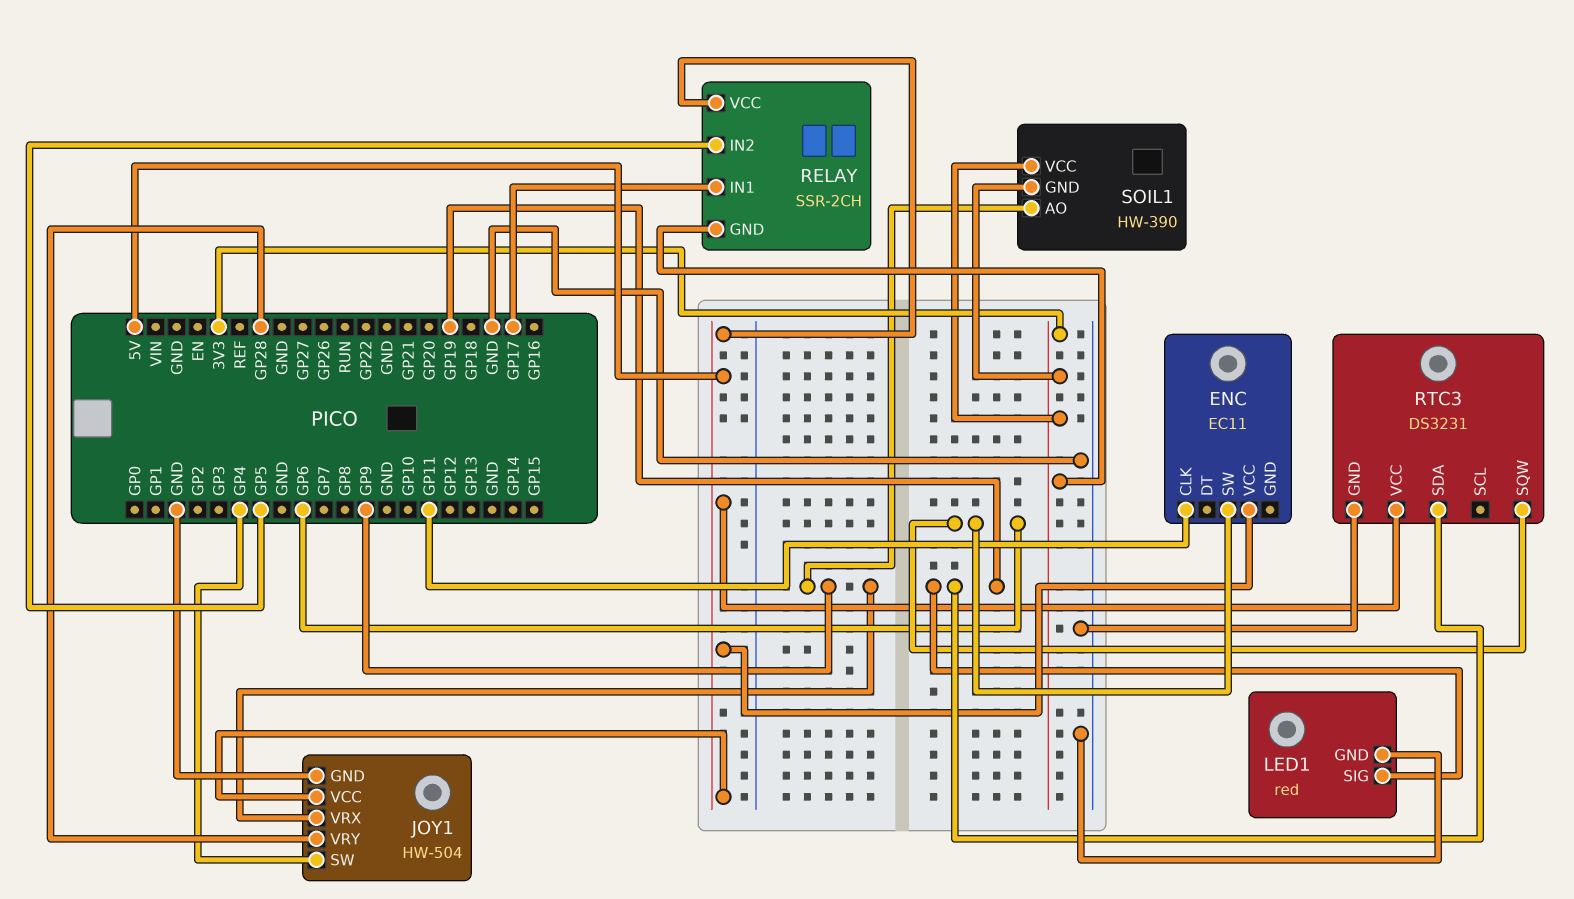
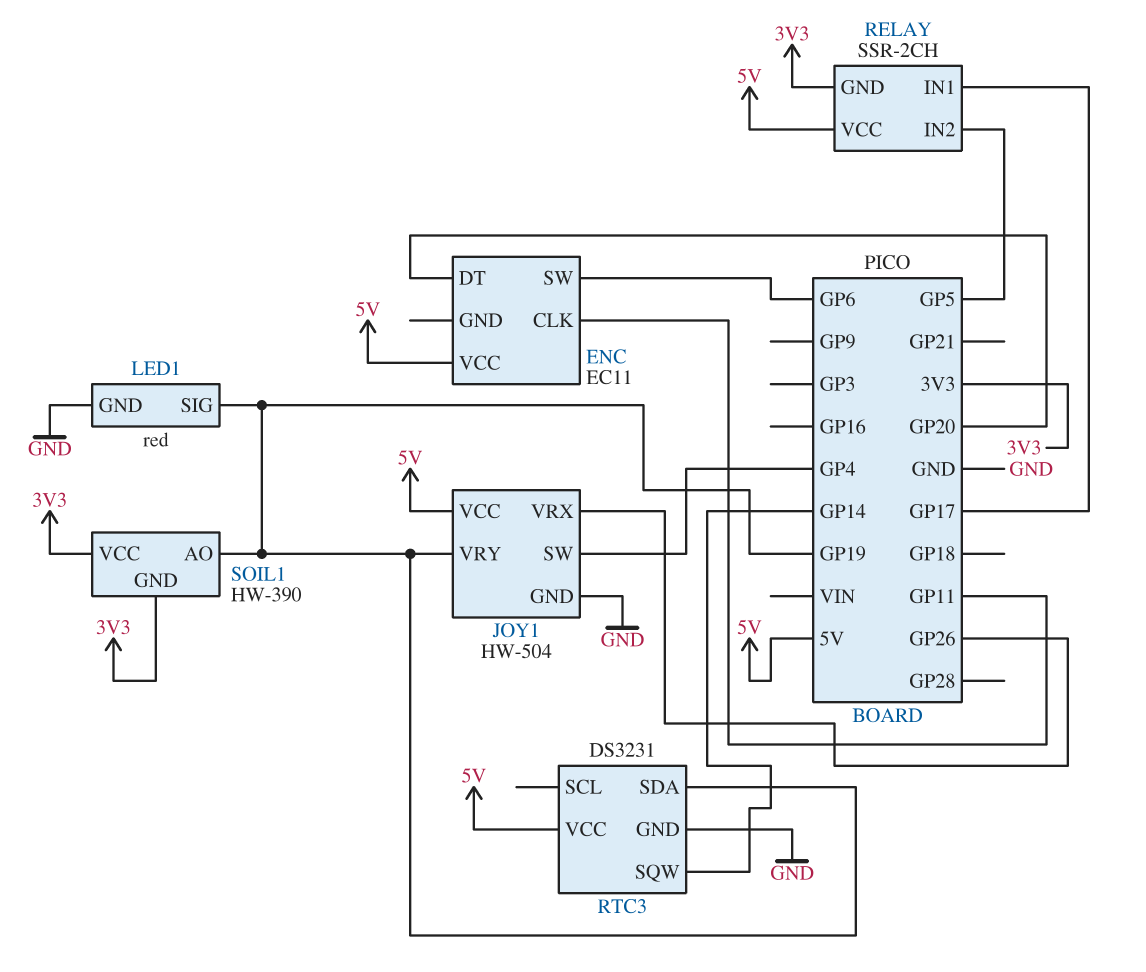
ENC pin DT: none -> GP20
JOY1 pin VRX: GP9 -> GP26
JOY1 pin VRY: GP28 -> GP19
RTC3 pin SQW: GP6 -> GP14
SOIL1 pin AO: GP9 -> GP19

